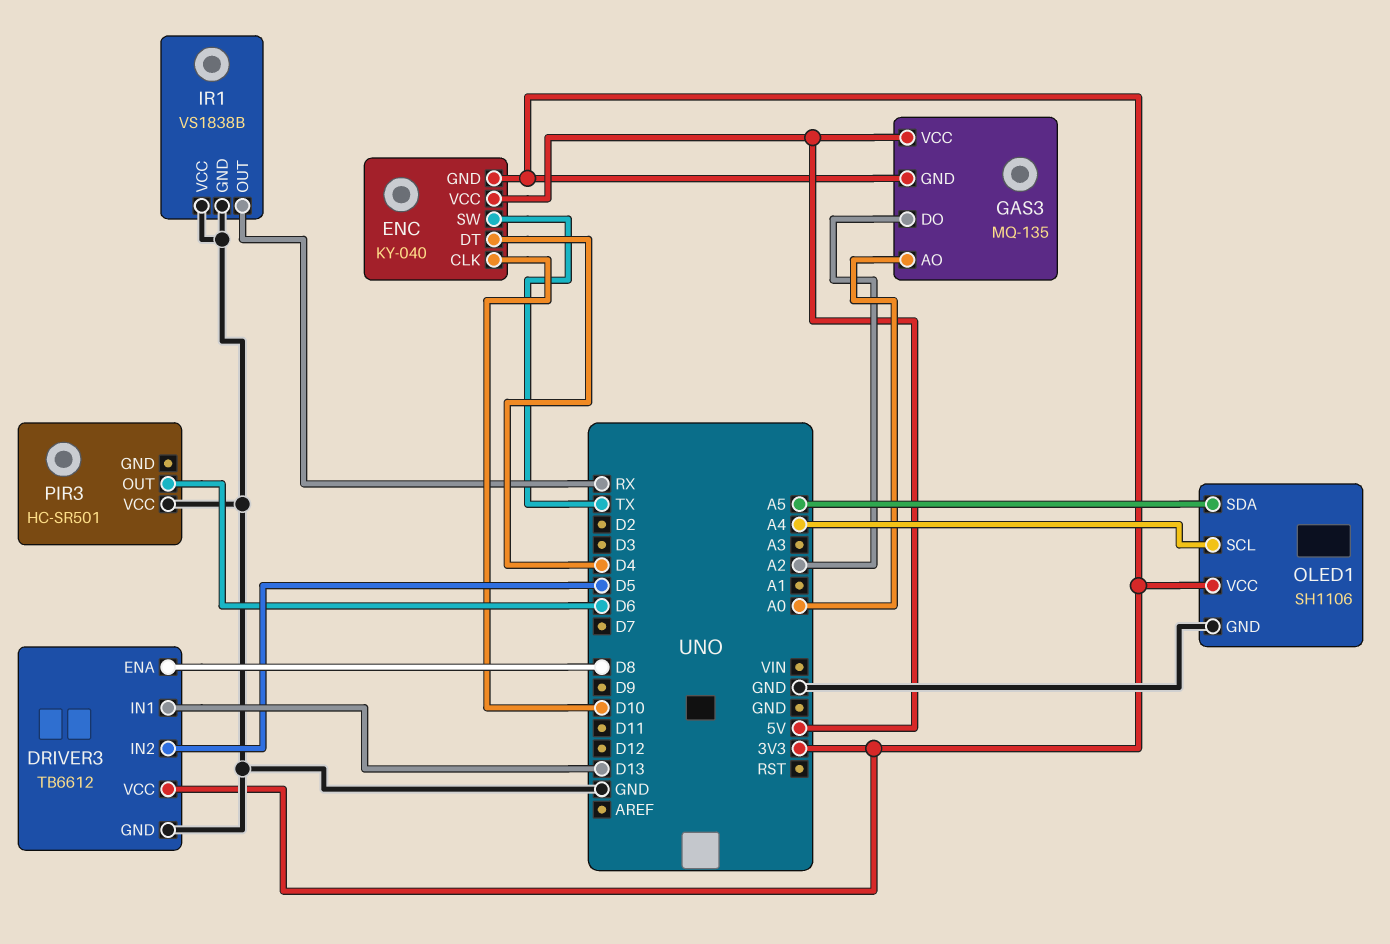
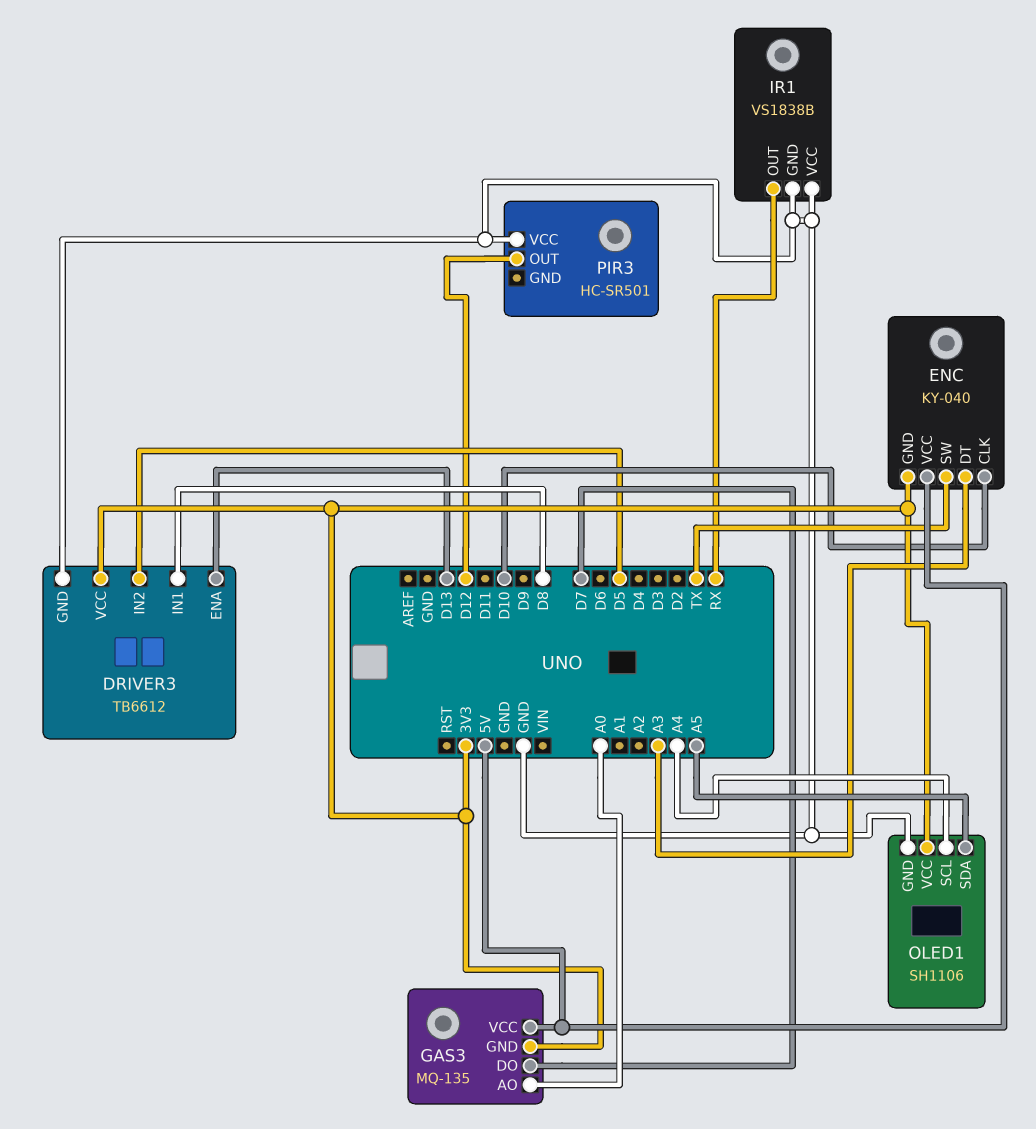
DRIVER3 pin ENA: D8 -> D13
DRIVER3 pin IN1: D13 -> D8
ENC pin DT: D4 -> A3
GAS3 pin DO: A2 -> D7
PIR3 pin OUT: D6 -> D12

